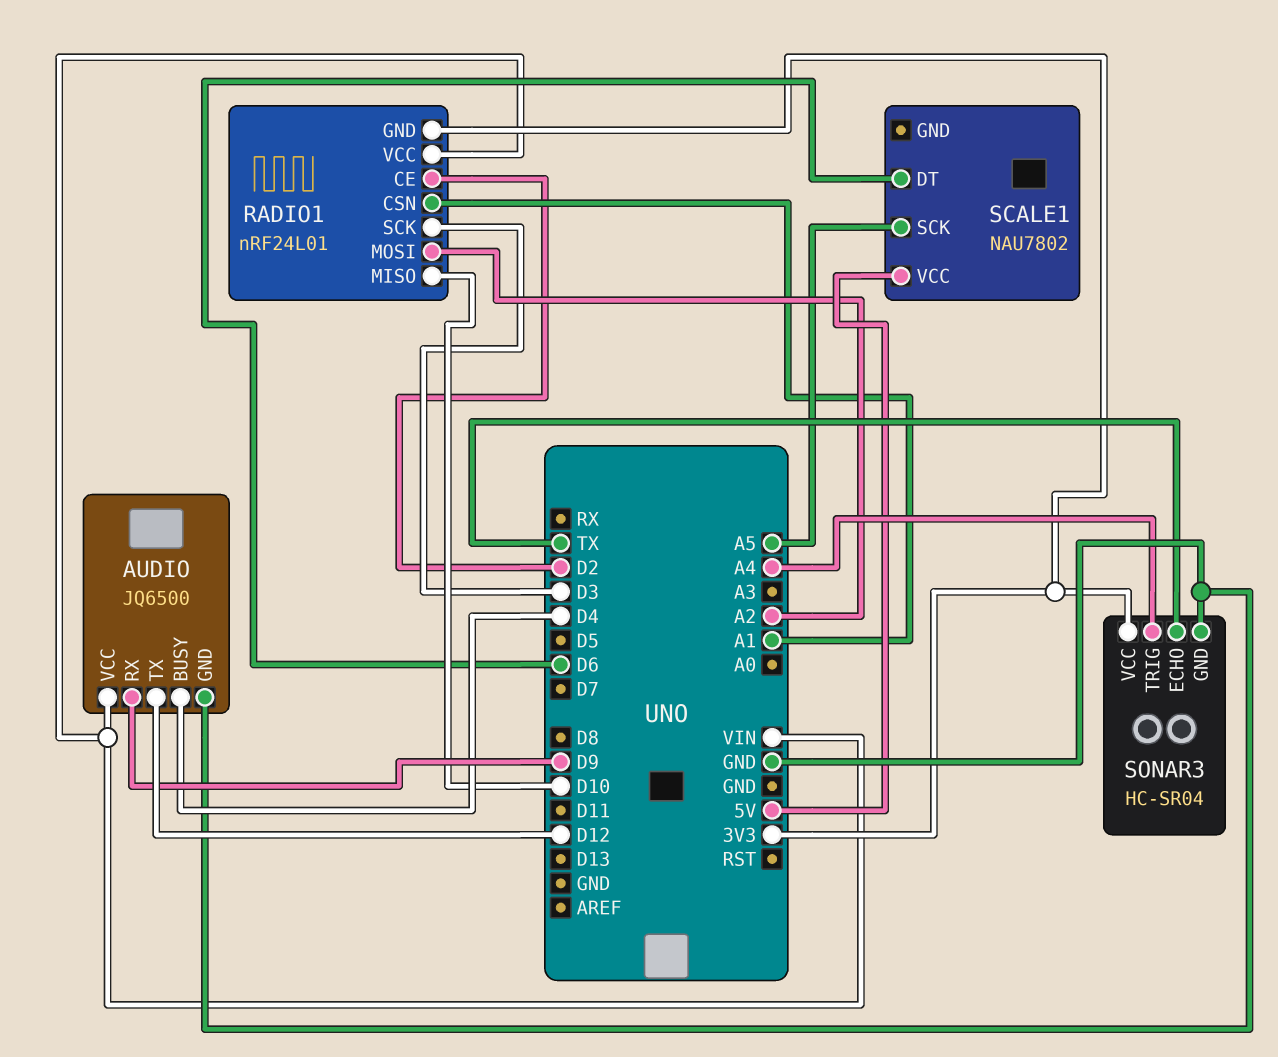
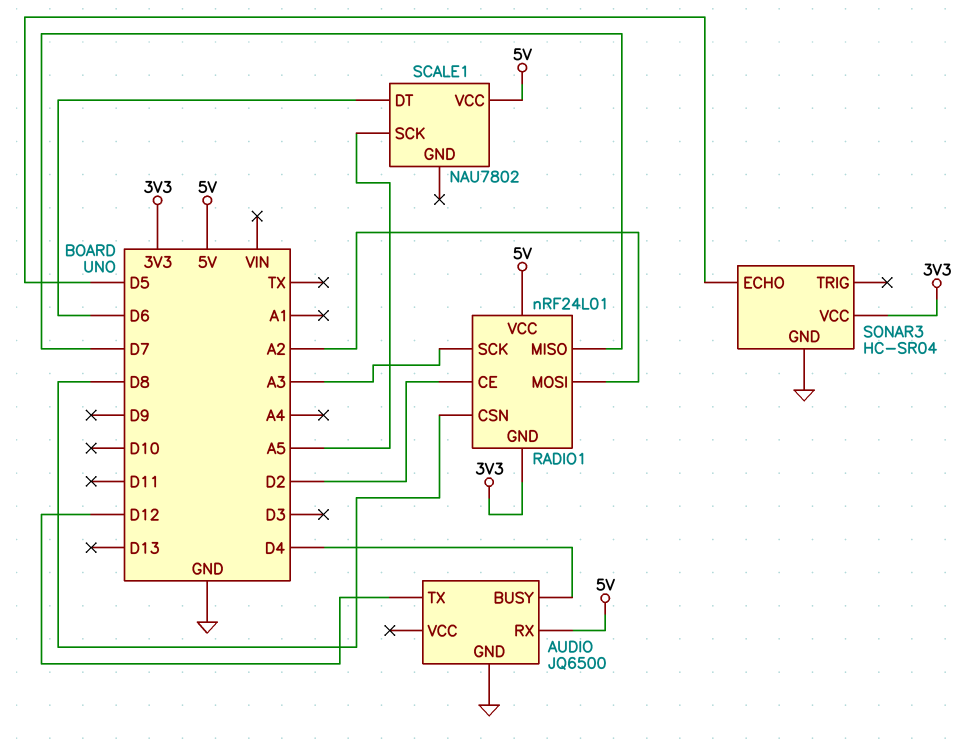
AUDIO pin RX: D9 -> 5V
AUDIO pin VCC: VIN -> none
RADIO1 pin CSN: A1 -> D8
RADIO1 pin MISO: D10 -> D7
RADIO1 pin SCK: D3 -> A3
RADIO1 pin VCC: VIN -> 5V
SONAR3 pin ECHO: TX -> D5
SONAR3 pin TRIG: A4 -> none

